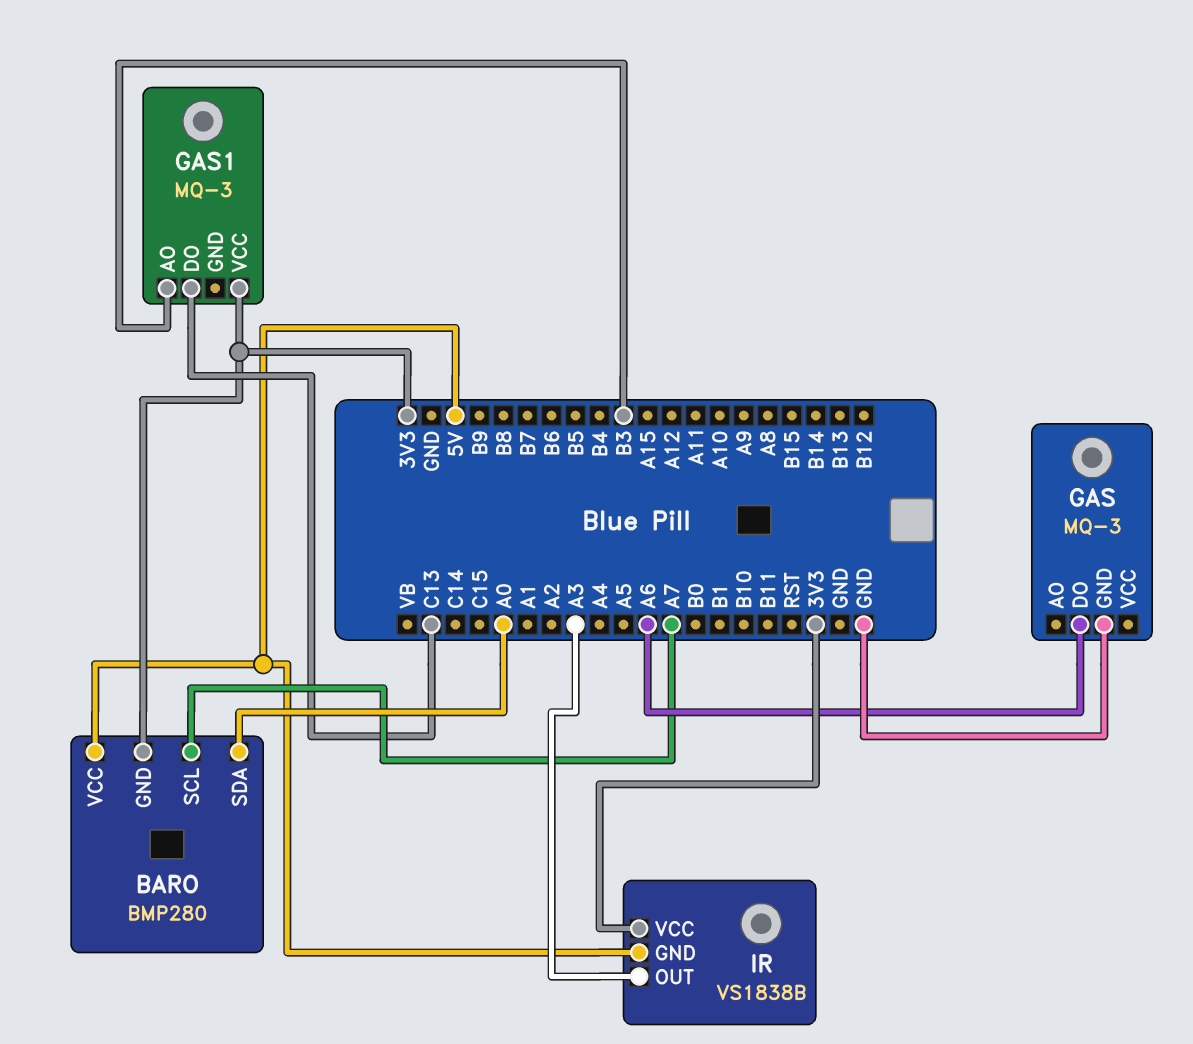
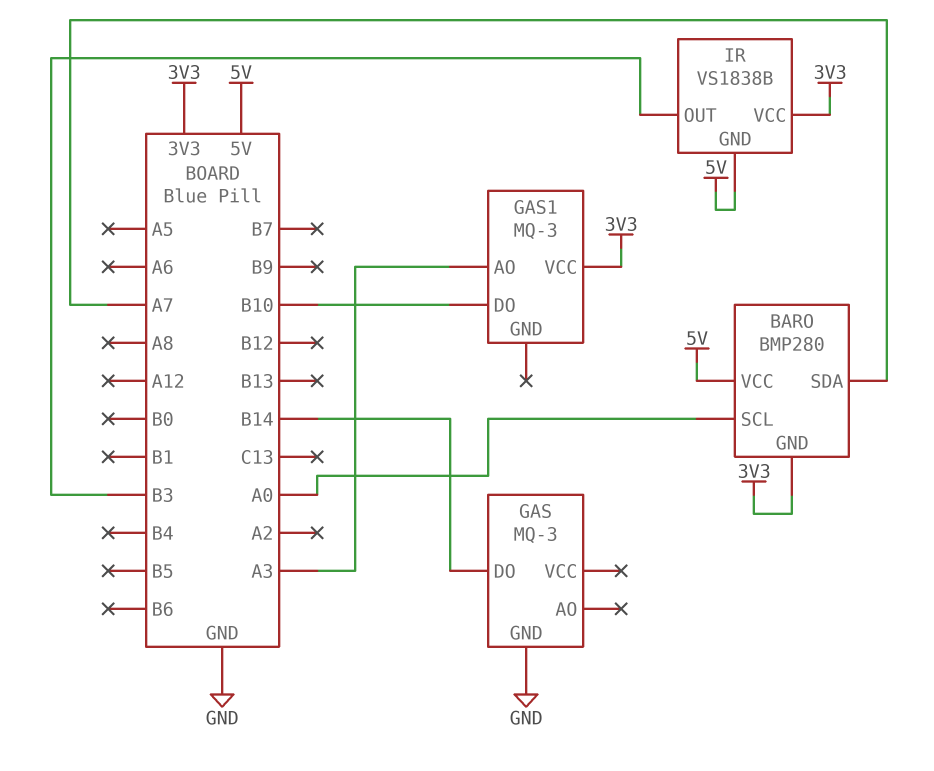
BARO pin SCL: A7 -> A0
BARO pin SDA: A0 -> A7
GAS pin DO: A6 -> B14
GAS1 pin AO: B3 -> A3
GAS1 pin DO: C13 -> B10
IR pin OUT: A3 -> B3

